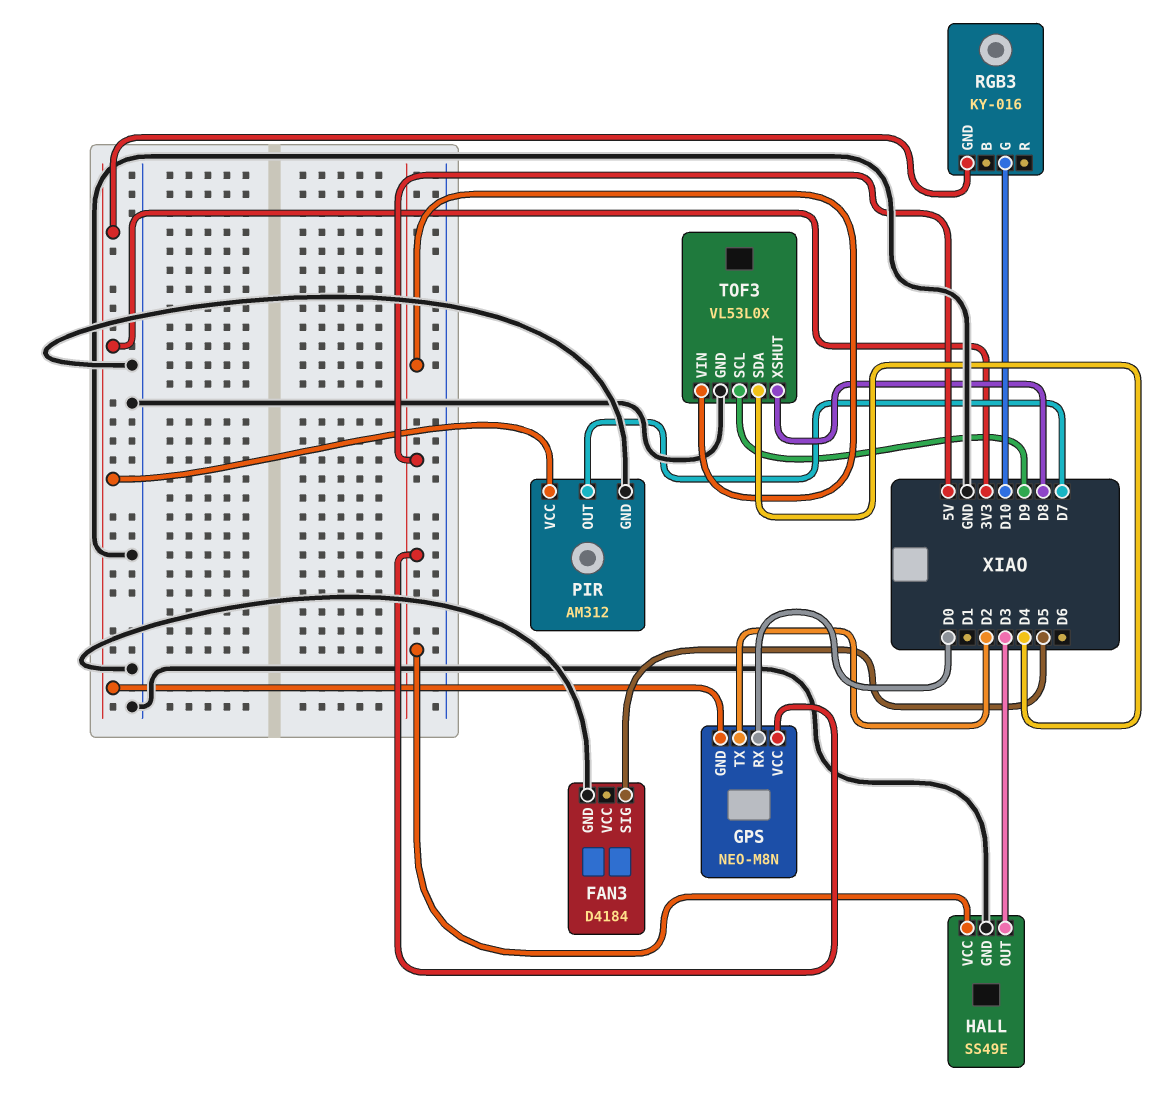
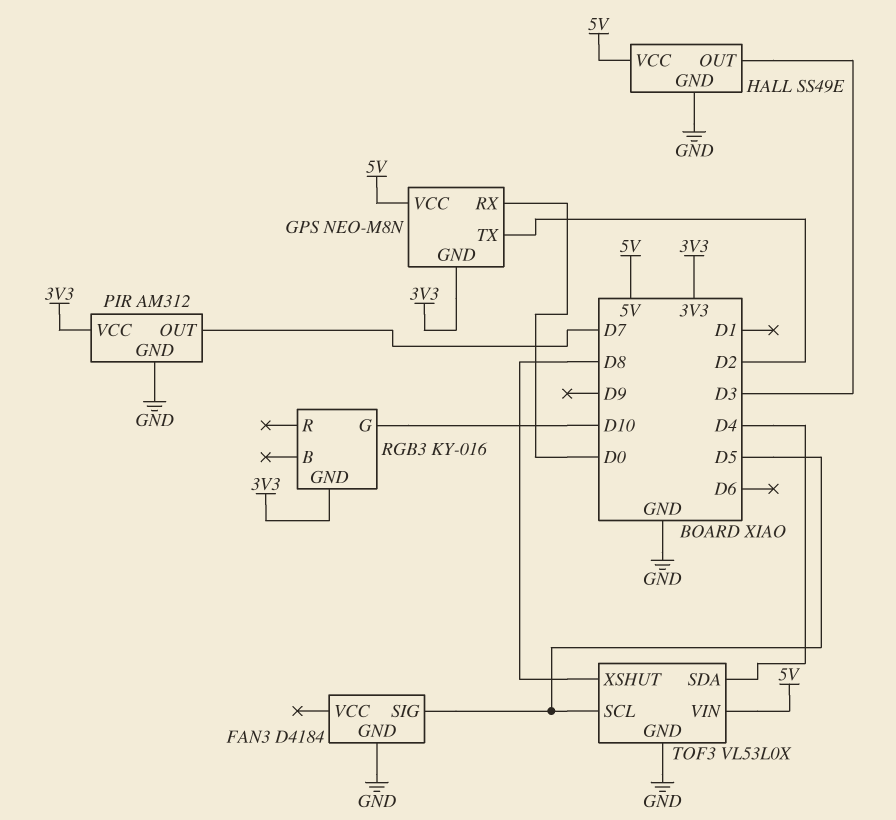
TOF3 pin SCL: D9 -> D5

